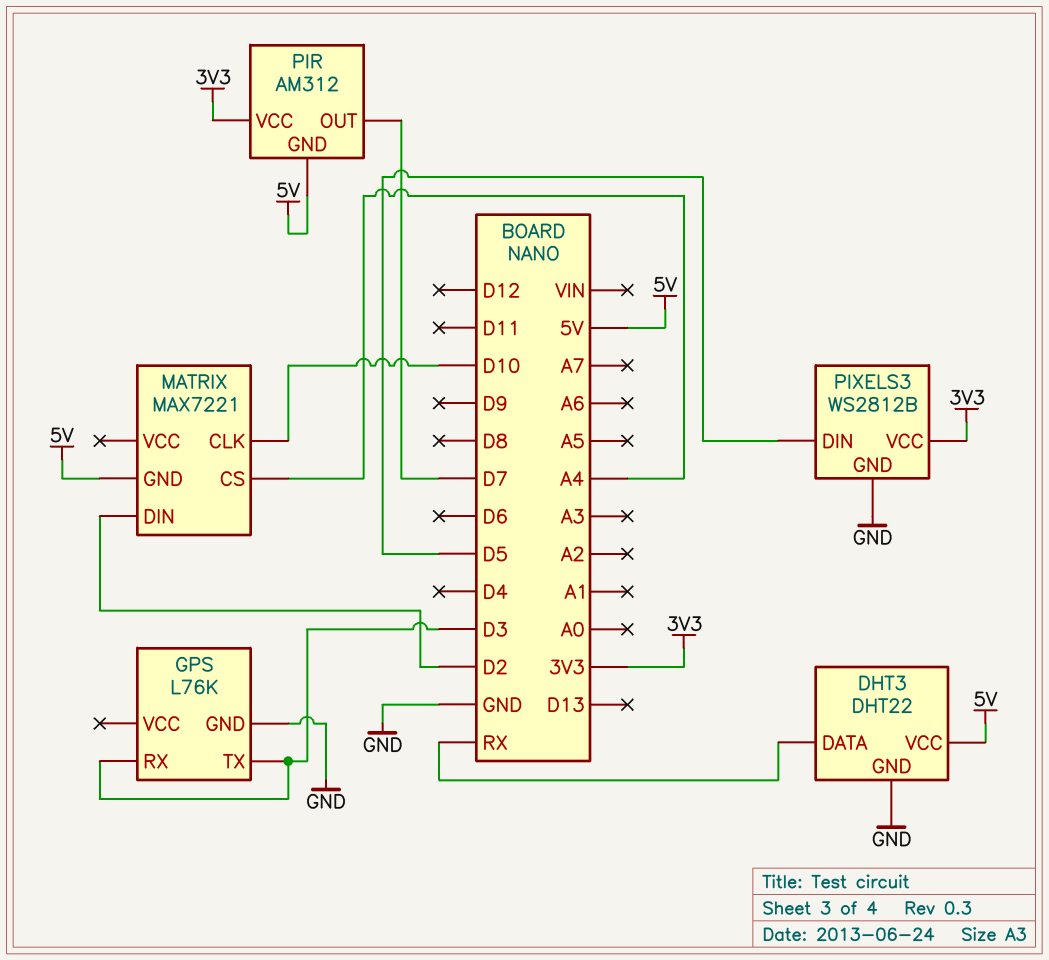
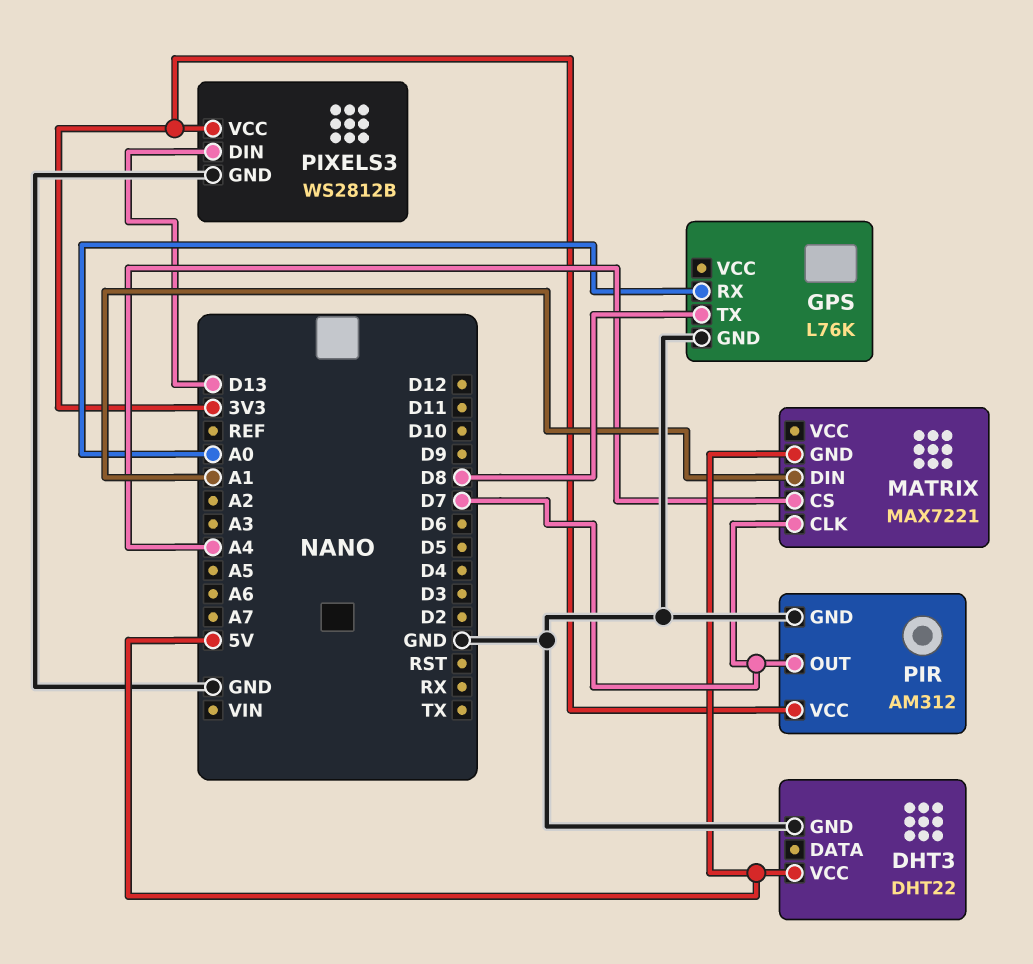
DHT3 pin DATA: RX -> none
GPS pin RX: D3 -> A0
GPS pin TX: D3 -> D8
MATRIX pin CLK: D10 -> D7
MATRIX pin DIN: D2 -> A1
PIR pin GND: 5V -> GND
PIXELS3 pin DIN: D5 -> D13

